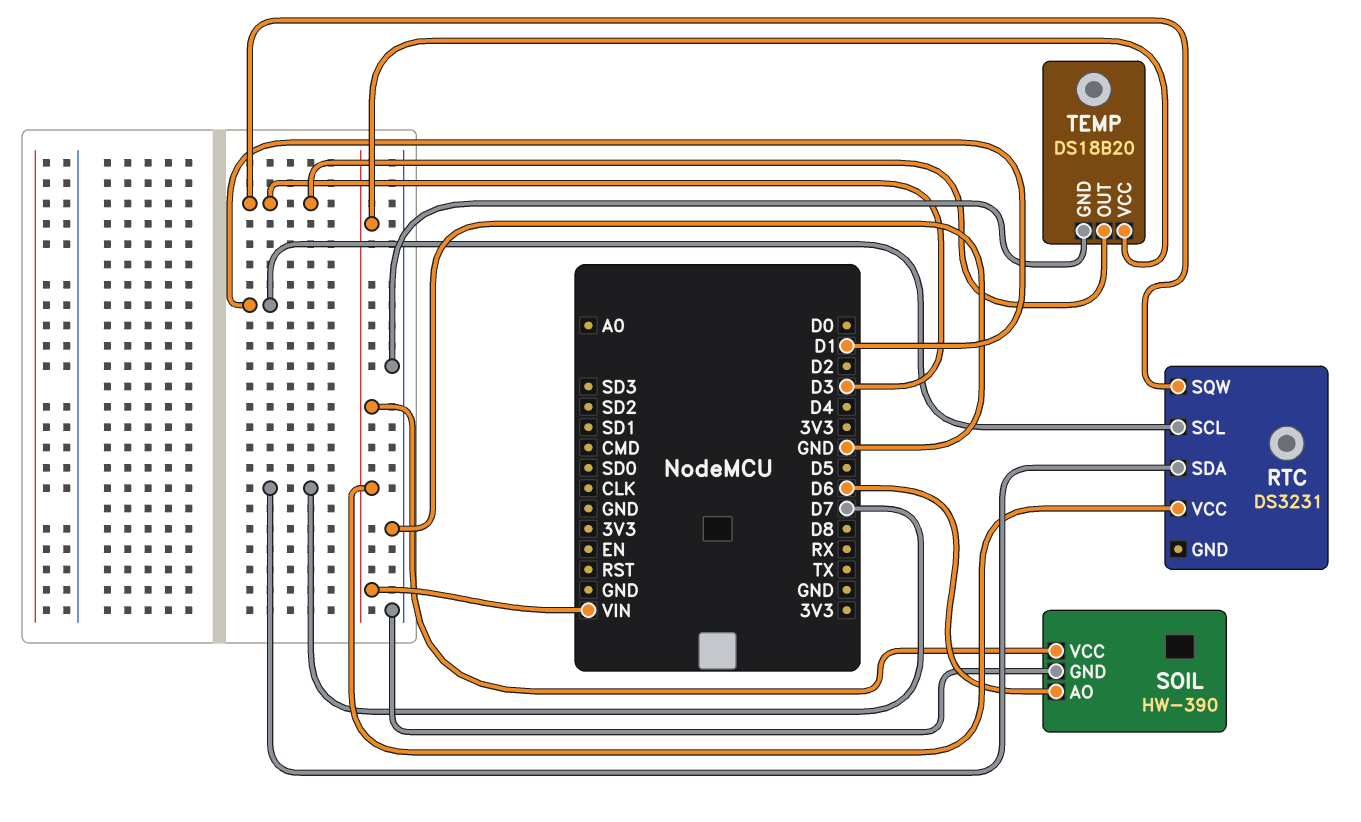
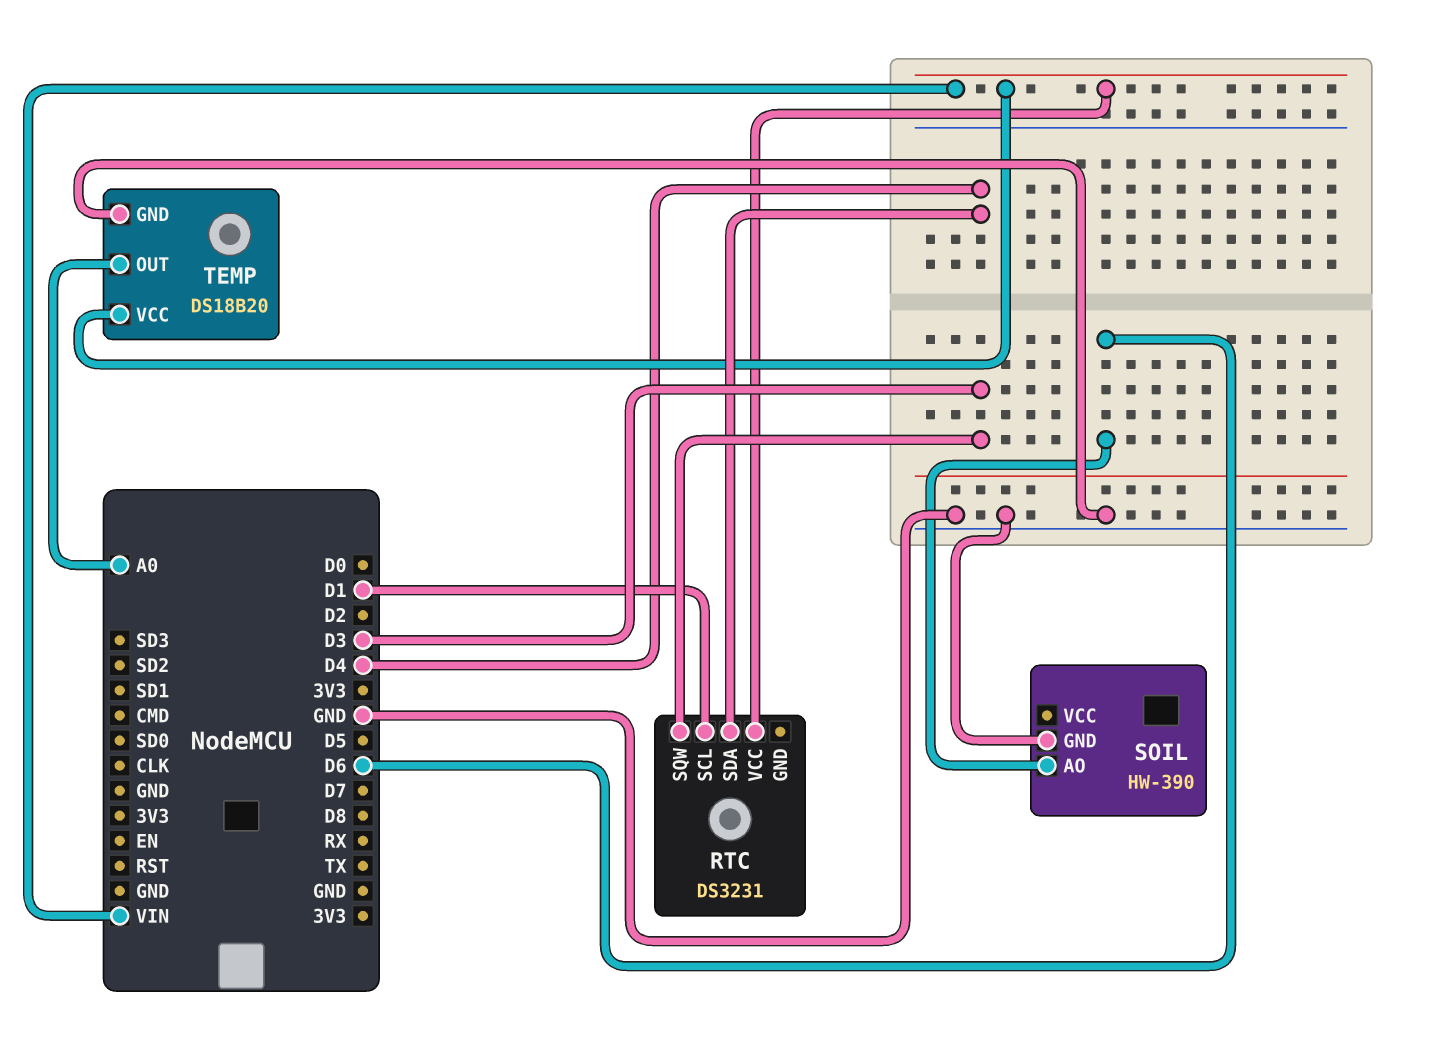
RTC pin SDA: D7 -> D4
SOIL pin VCC: VIN -> none
TEMP pin OUT: D3 -> A0

